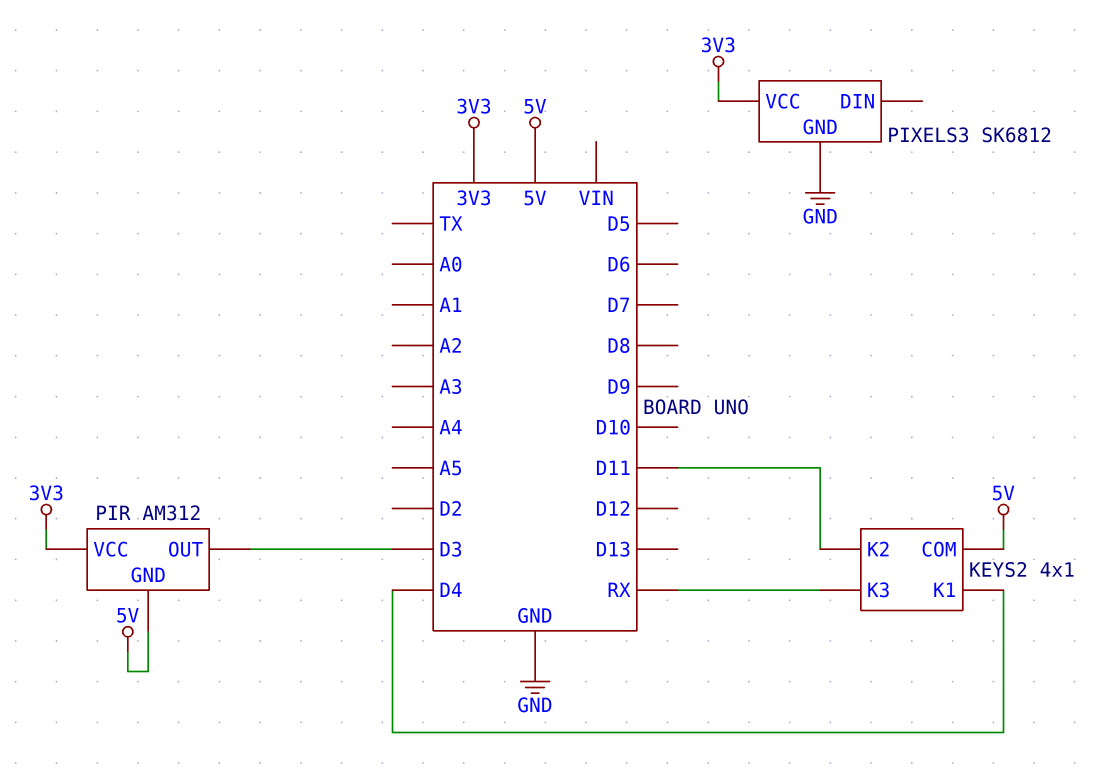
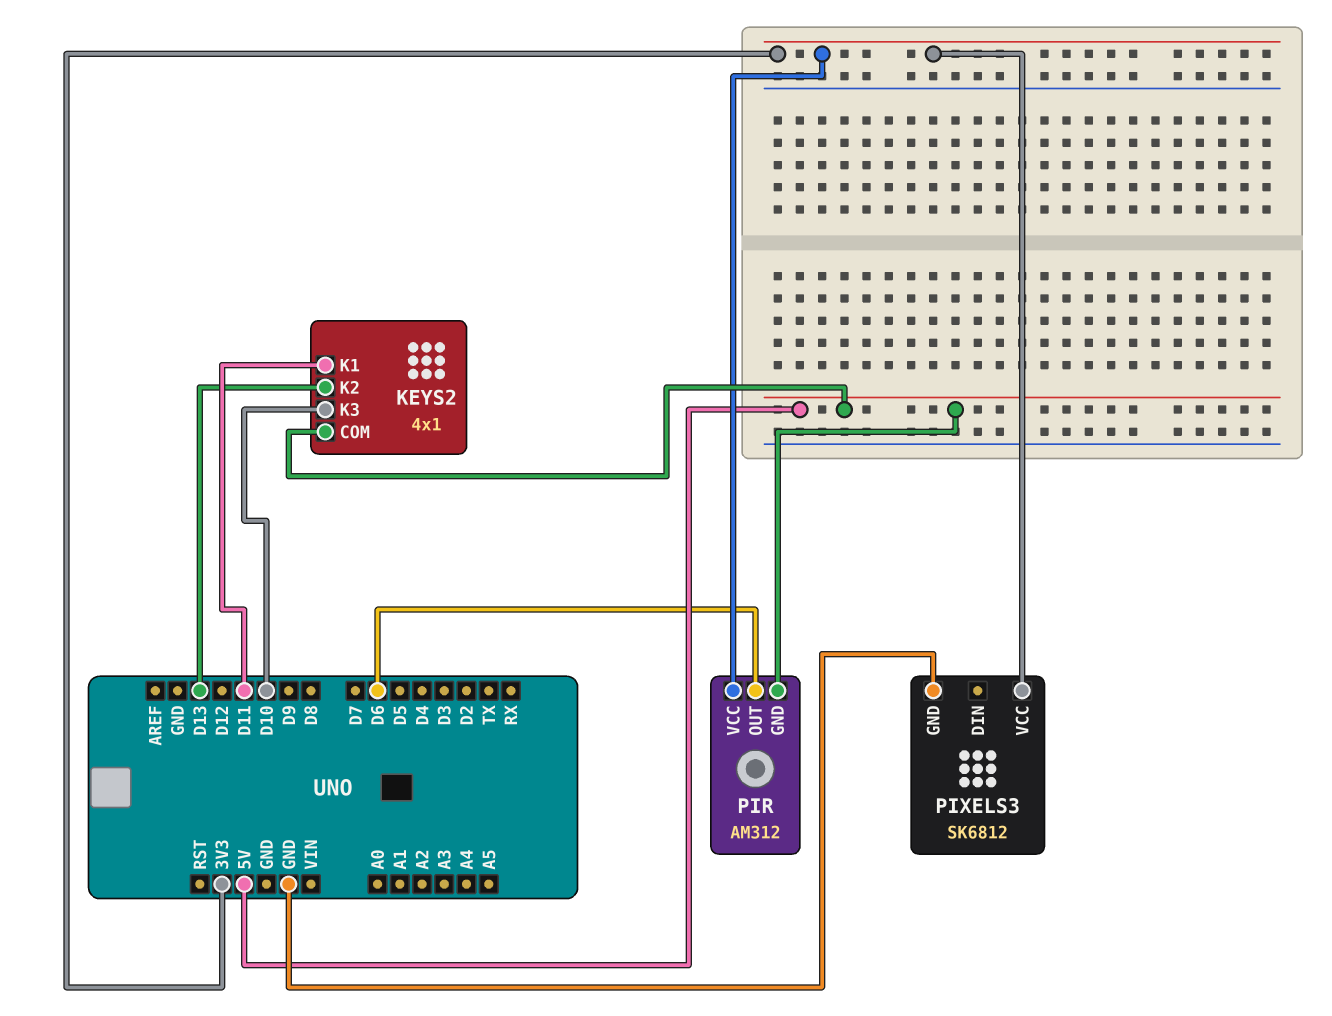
KEYS2 pin K1: D4 -> D11
KEYS2 pin K2: D11 -> D13
KEYS2 pin K3: RX -> D10
PIR pin OUT: D3 -> D6

